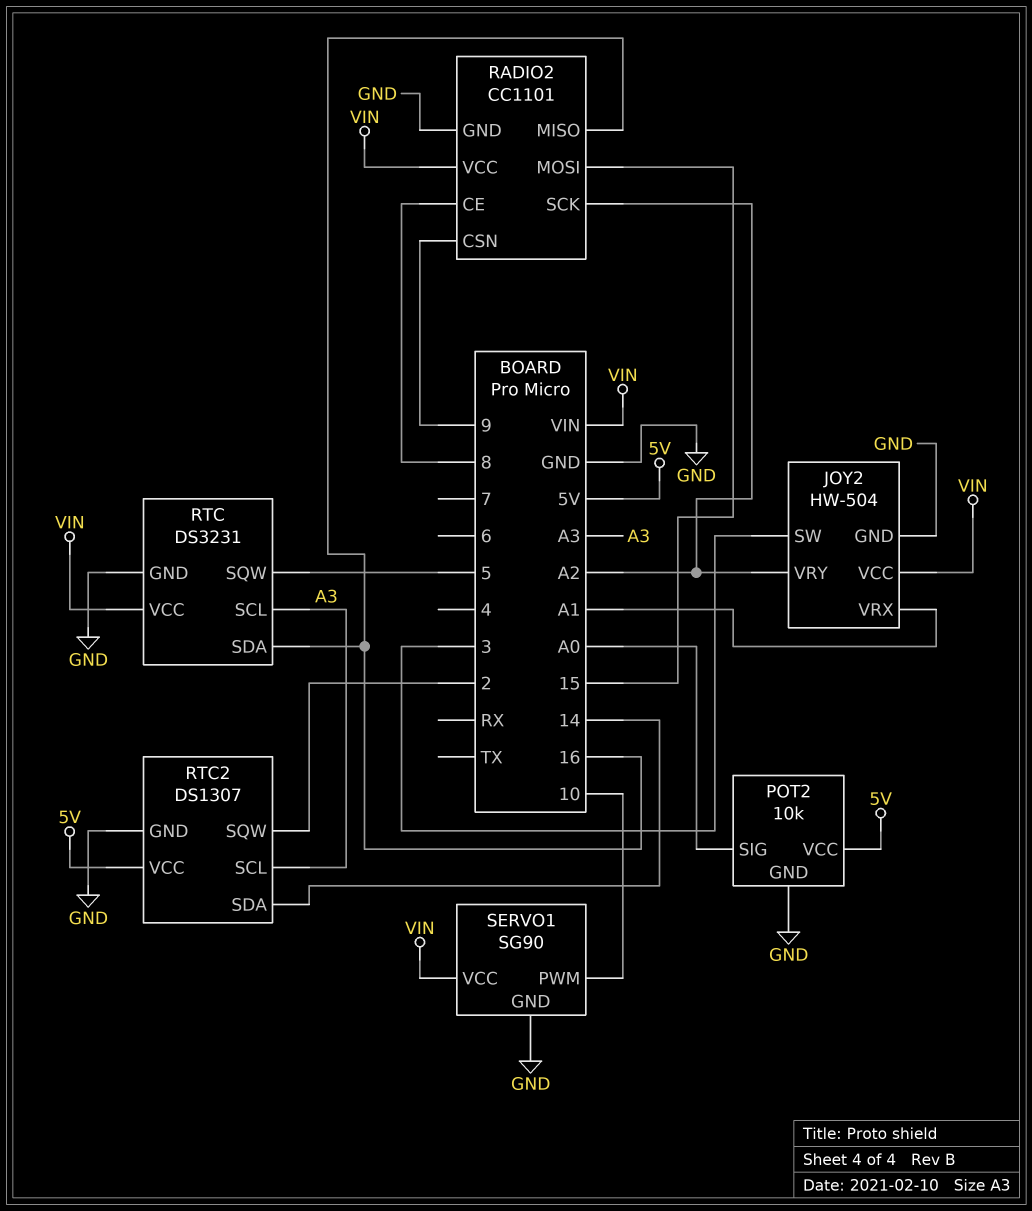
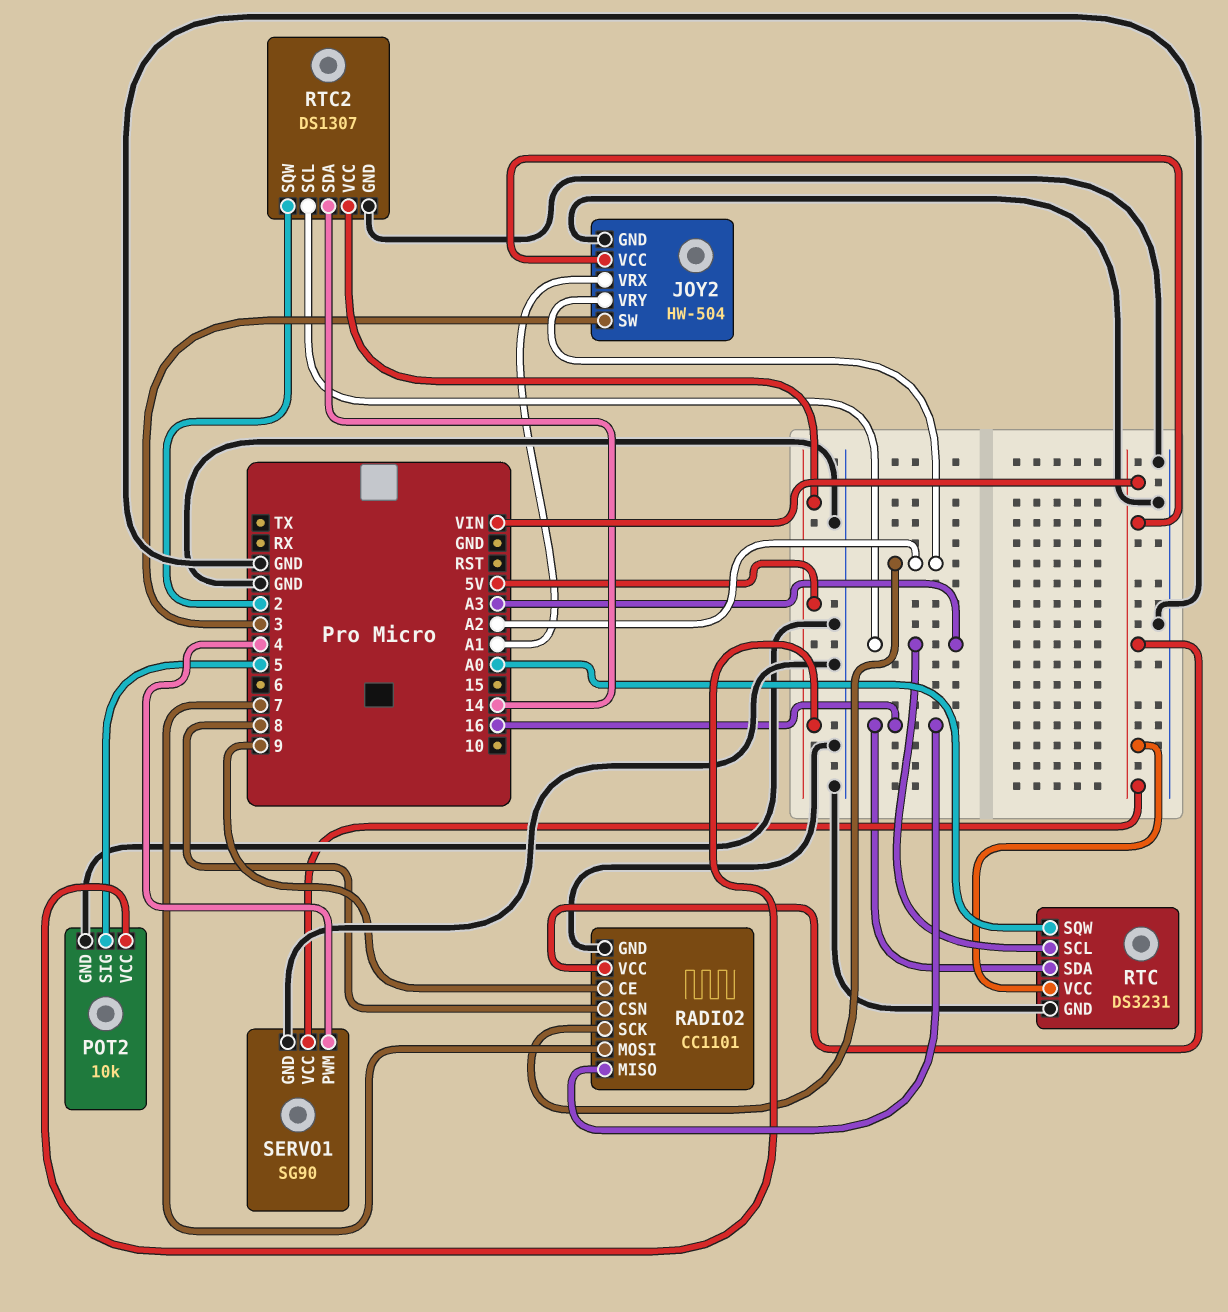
POT2 pin SIG: A0 -> 5
RADIO2 pin CE: 8 -> 9
RADIO2 pin CSN: 9 -> 8
RADIO2 pin MOSI: 15 -> 7
RTC pin SQW: 5 -> A0
SERVO1 pin PWM: 10 -> 4

